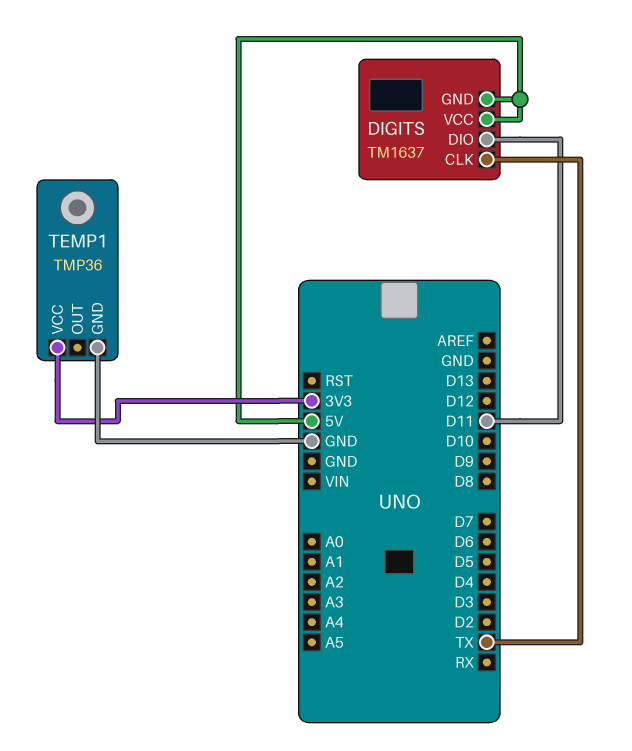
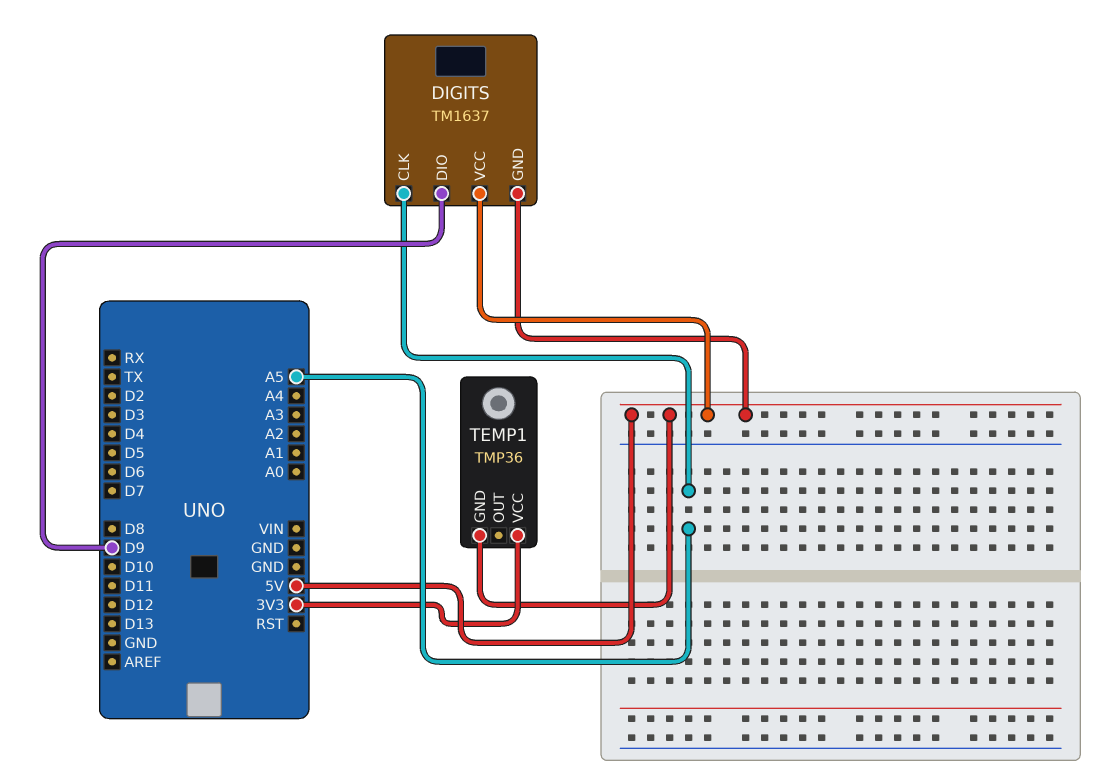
DIGITS pin CLK: TX -> A5
DIGITS pin DIO: D11 -> D9
TEMP1 pin GND: GND -> 5V

